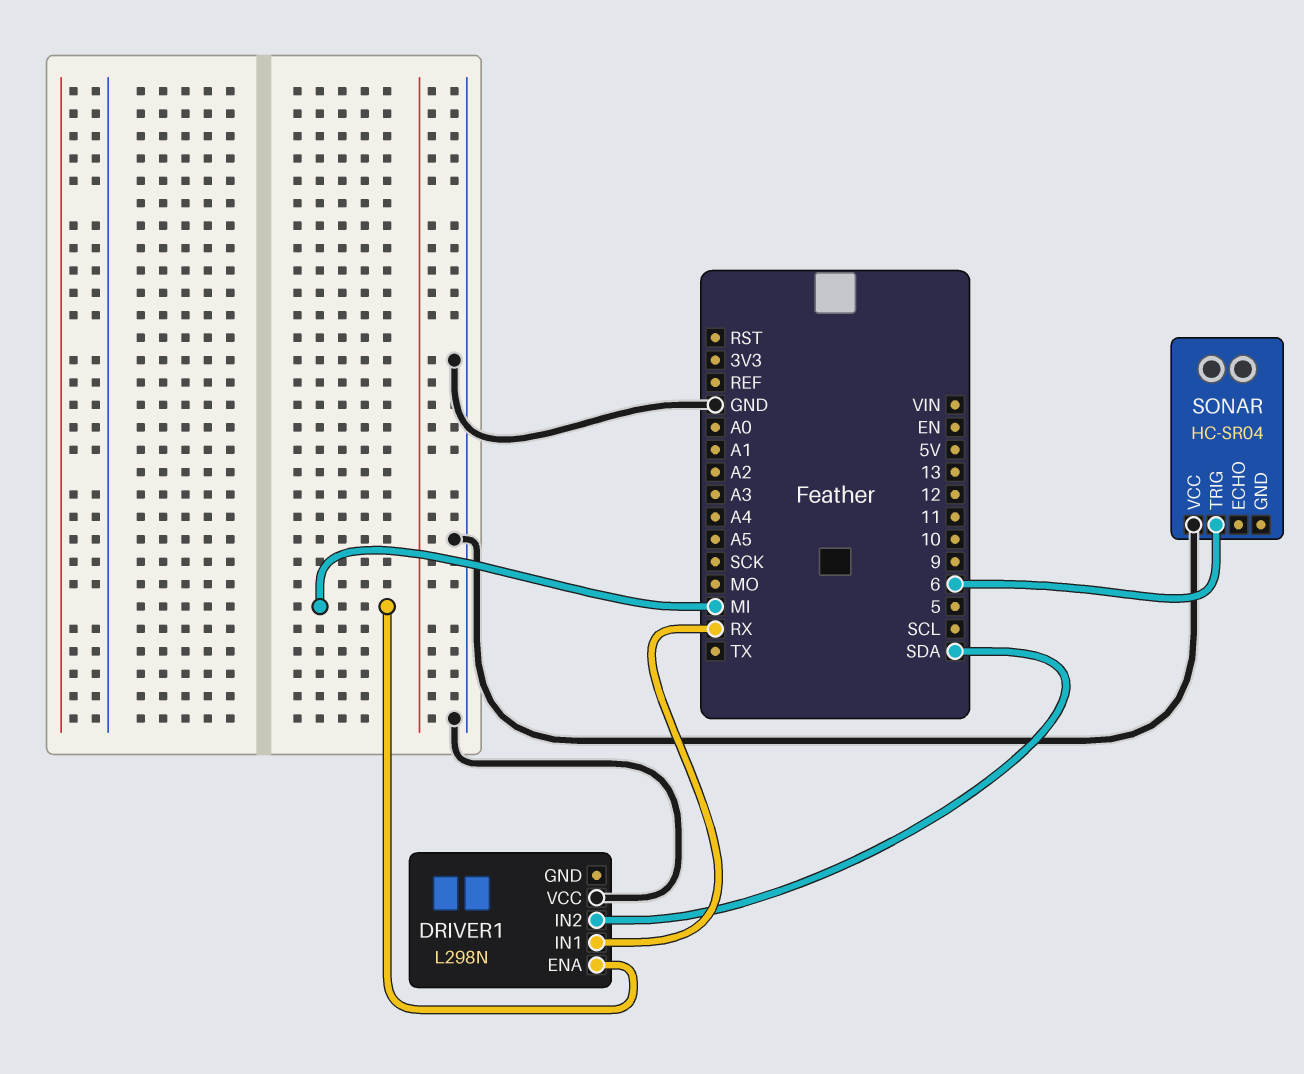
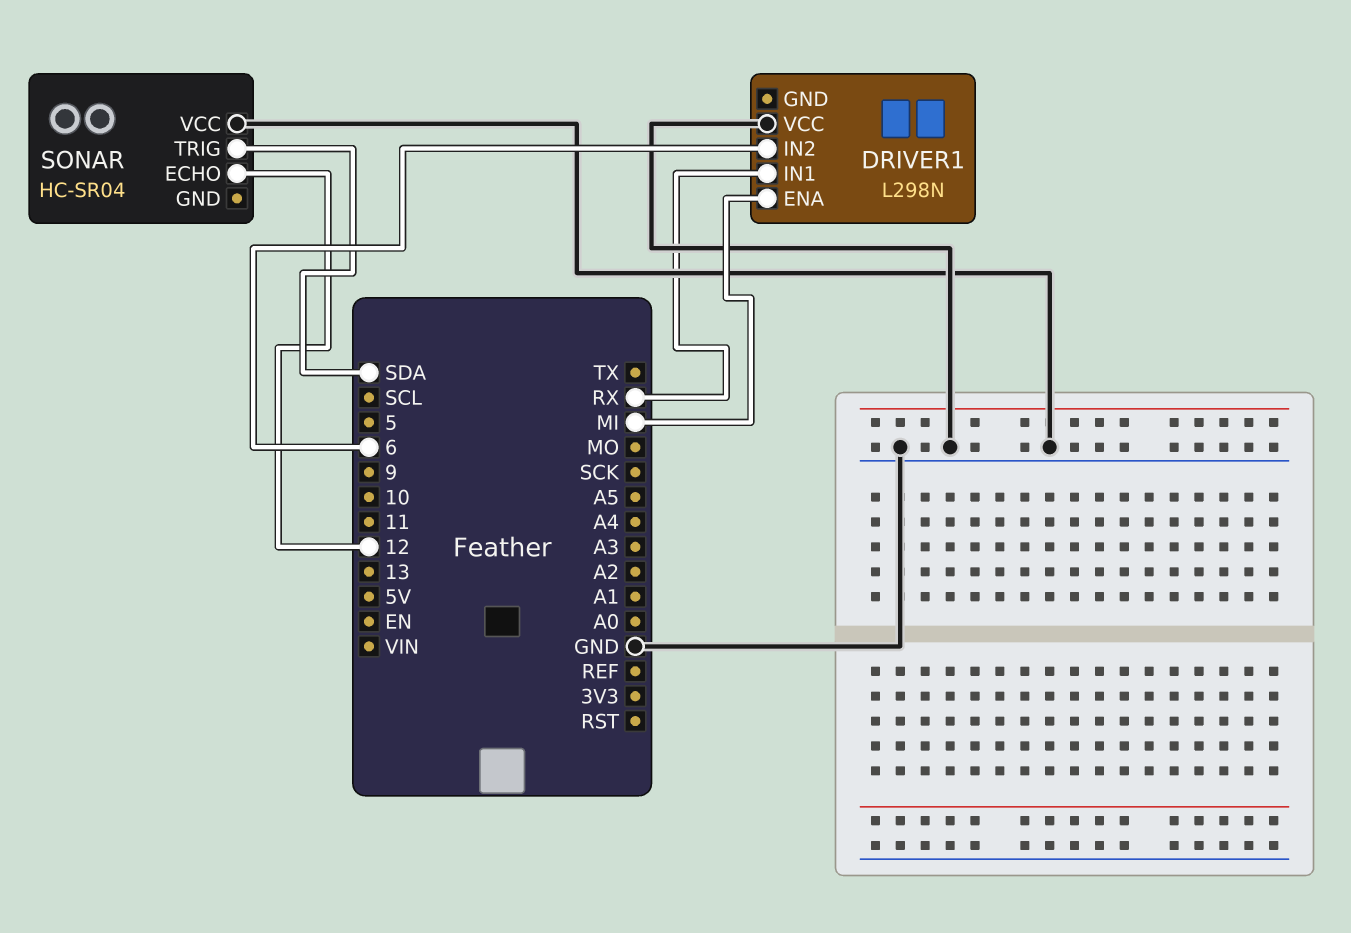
DRIVER1 pin IN2: SDA -> 6
SONAR pin ECHO: none -> 12
SONAR pin TRIG: 6 -> SDA

